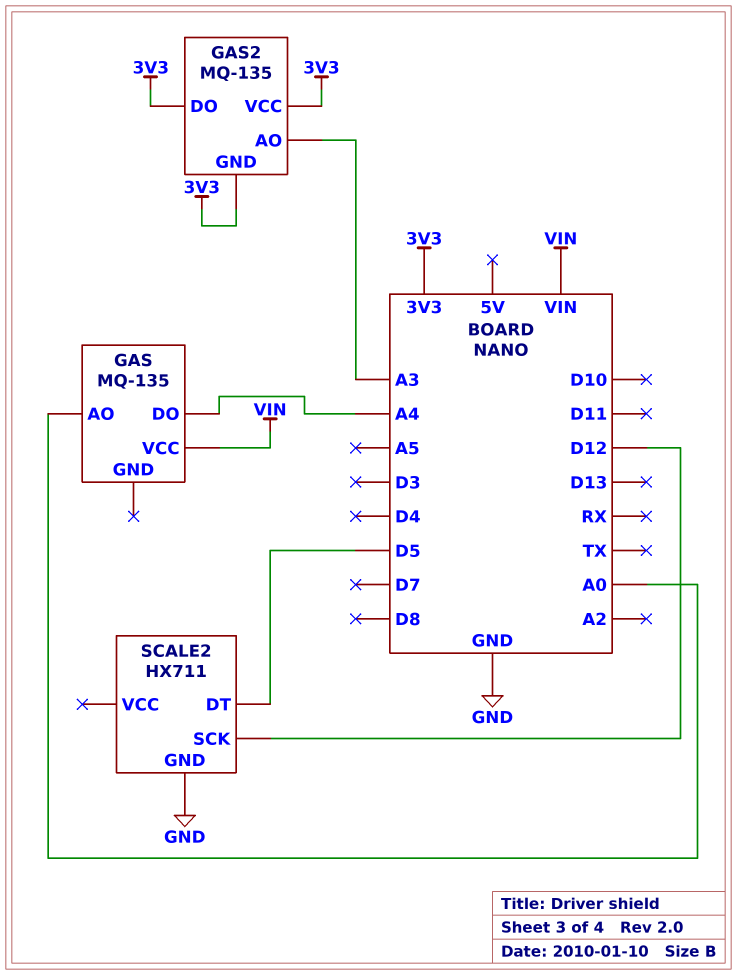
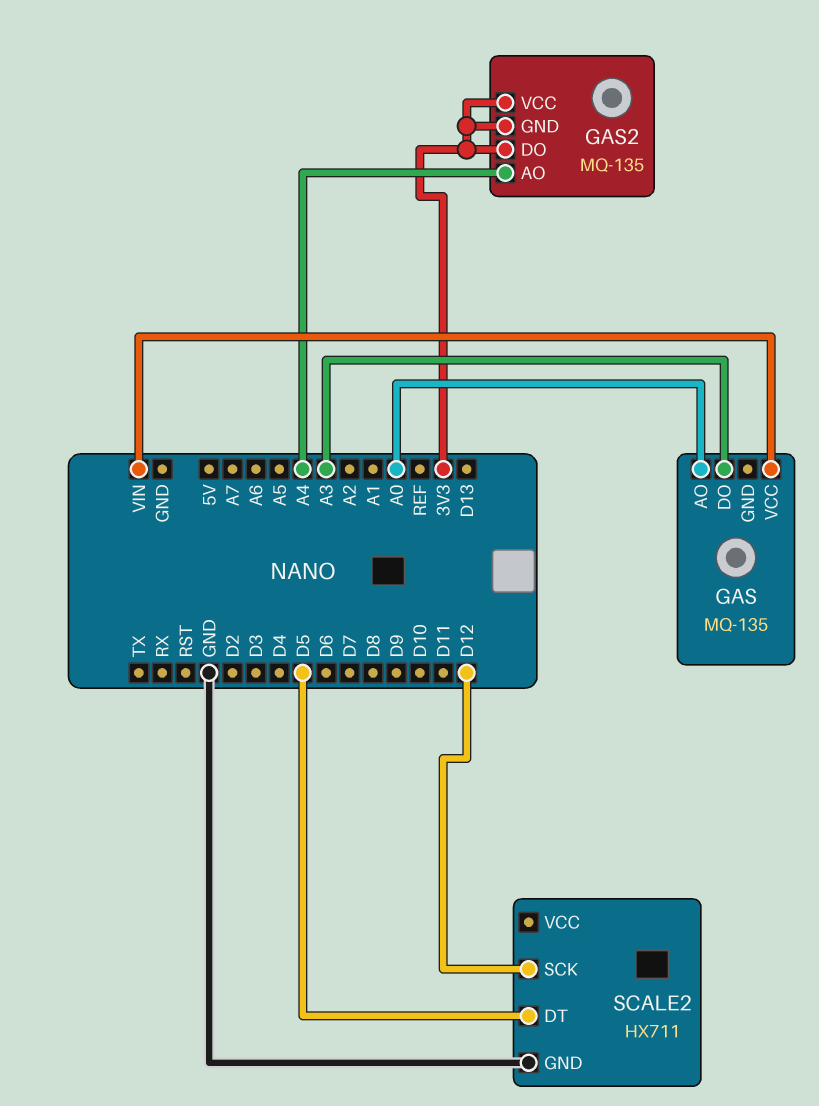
GAS pin DO: A4 -> A3
GAS2 pin AO: A3 -> A4

